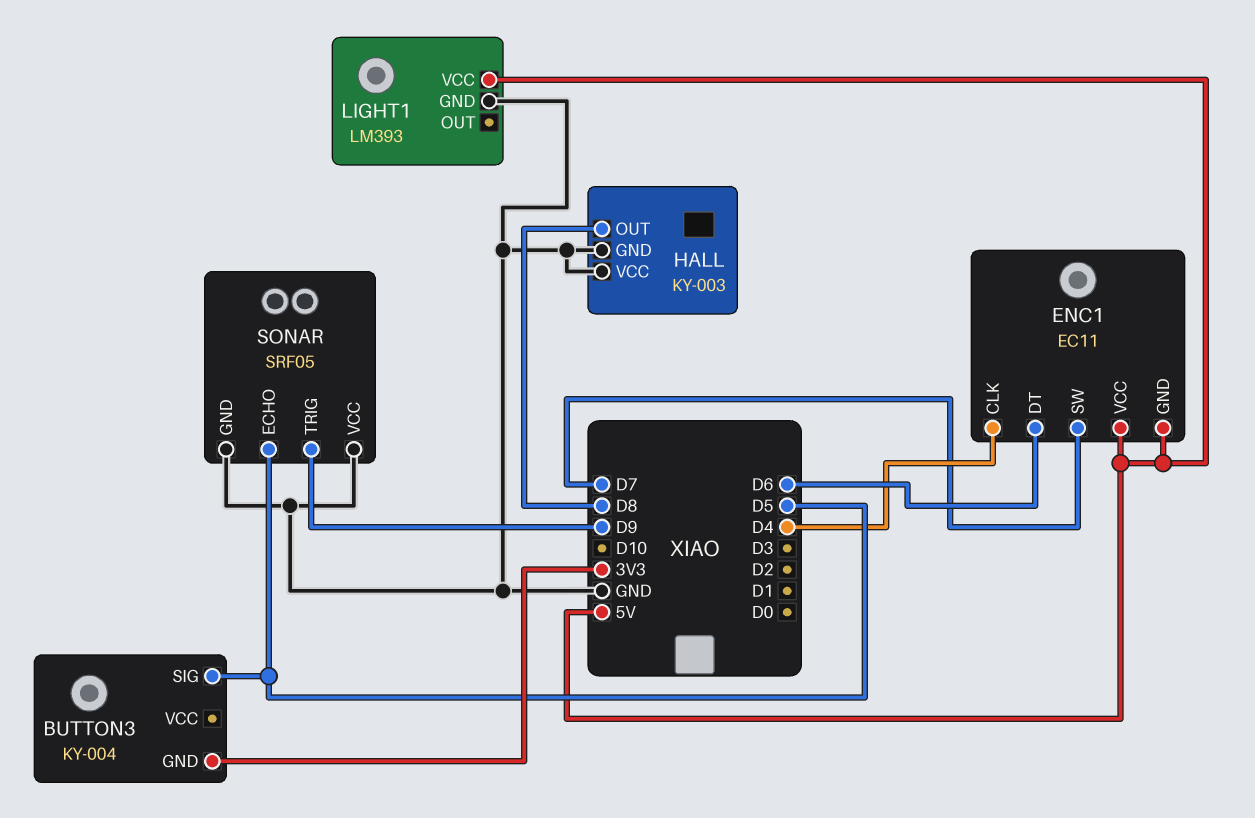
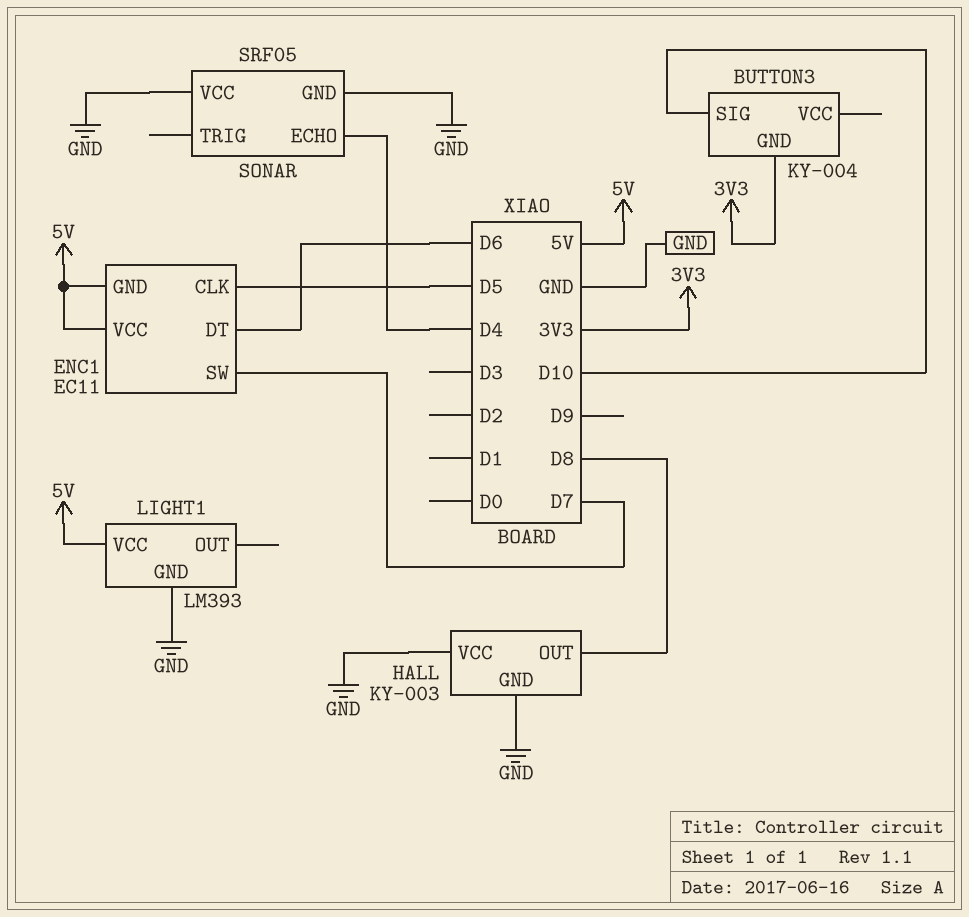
BUTTON3 pin SIG: D5 -> D10
ENC1 pin CLK: D4 -> D5
SONAR pin ECHO: D5 -> D4
SONAR pin TRIG: D9 -> none

